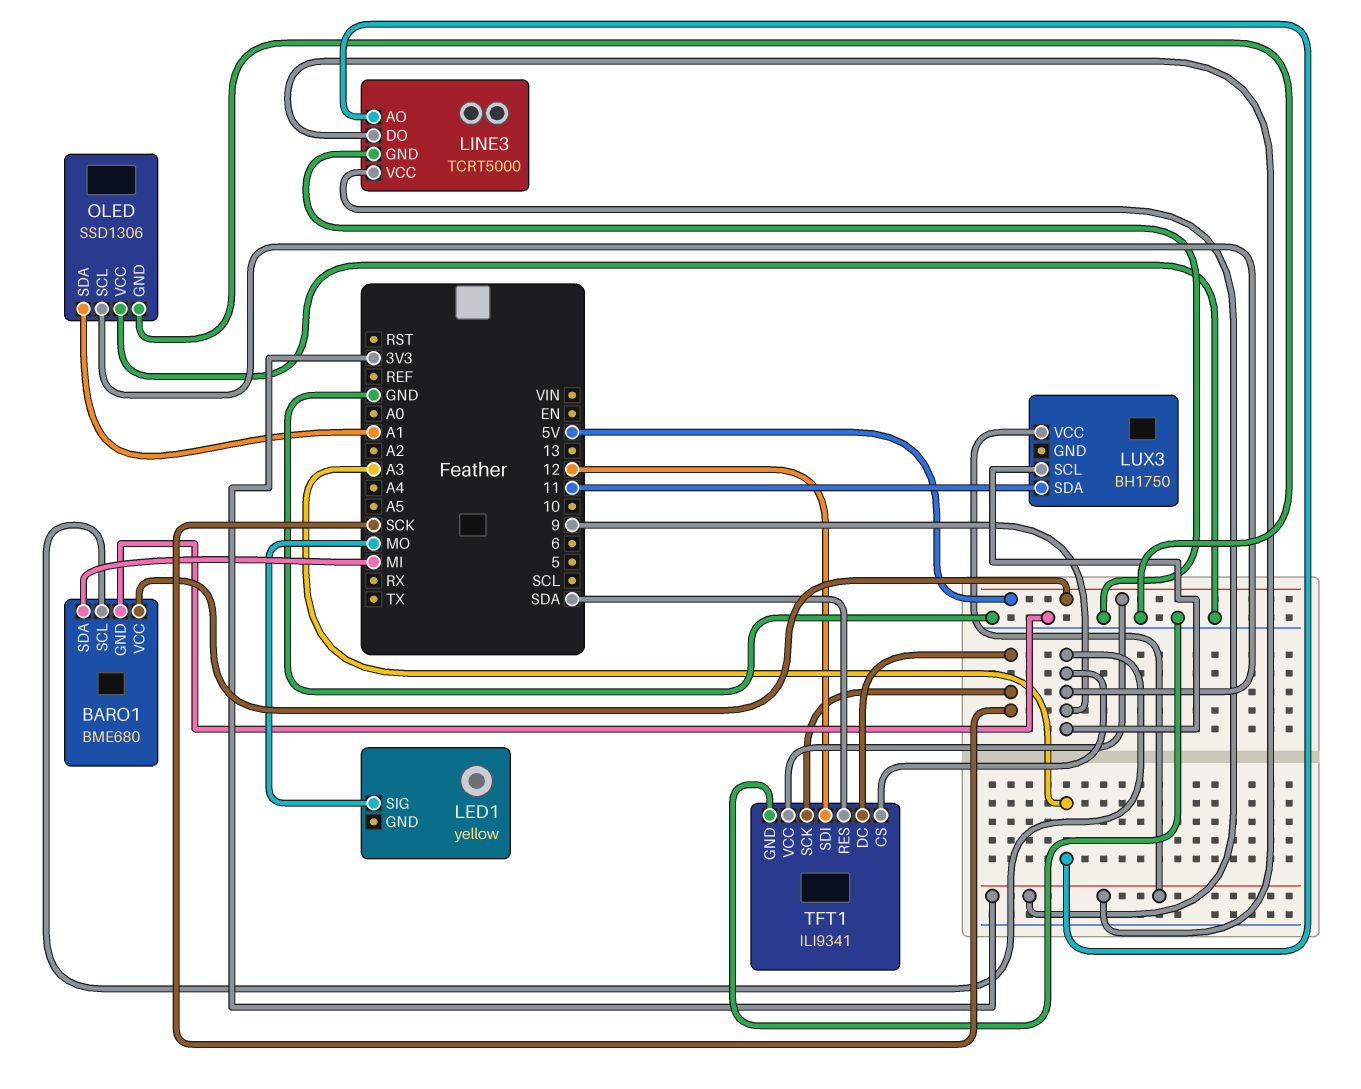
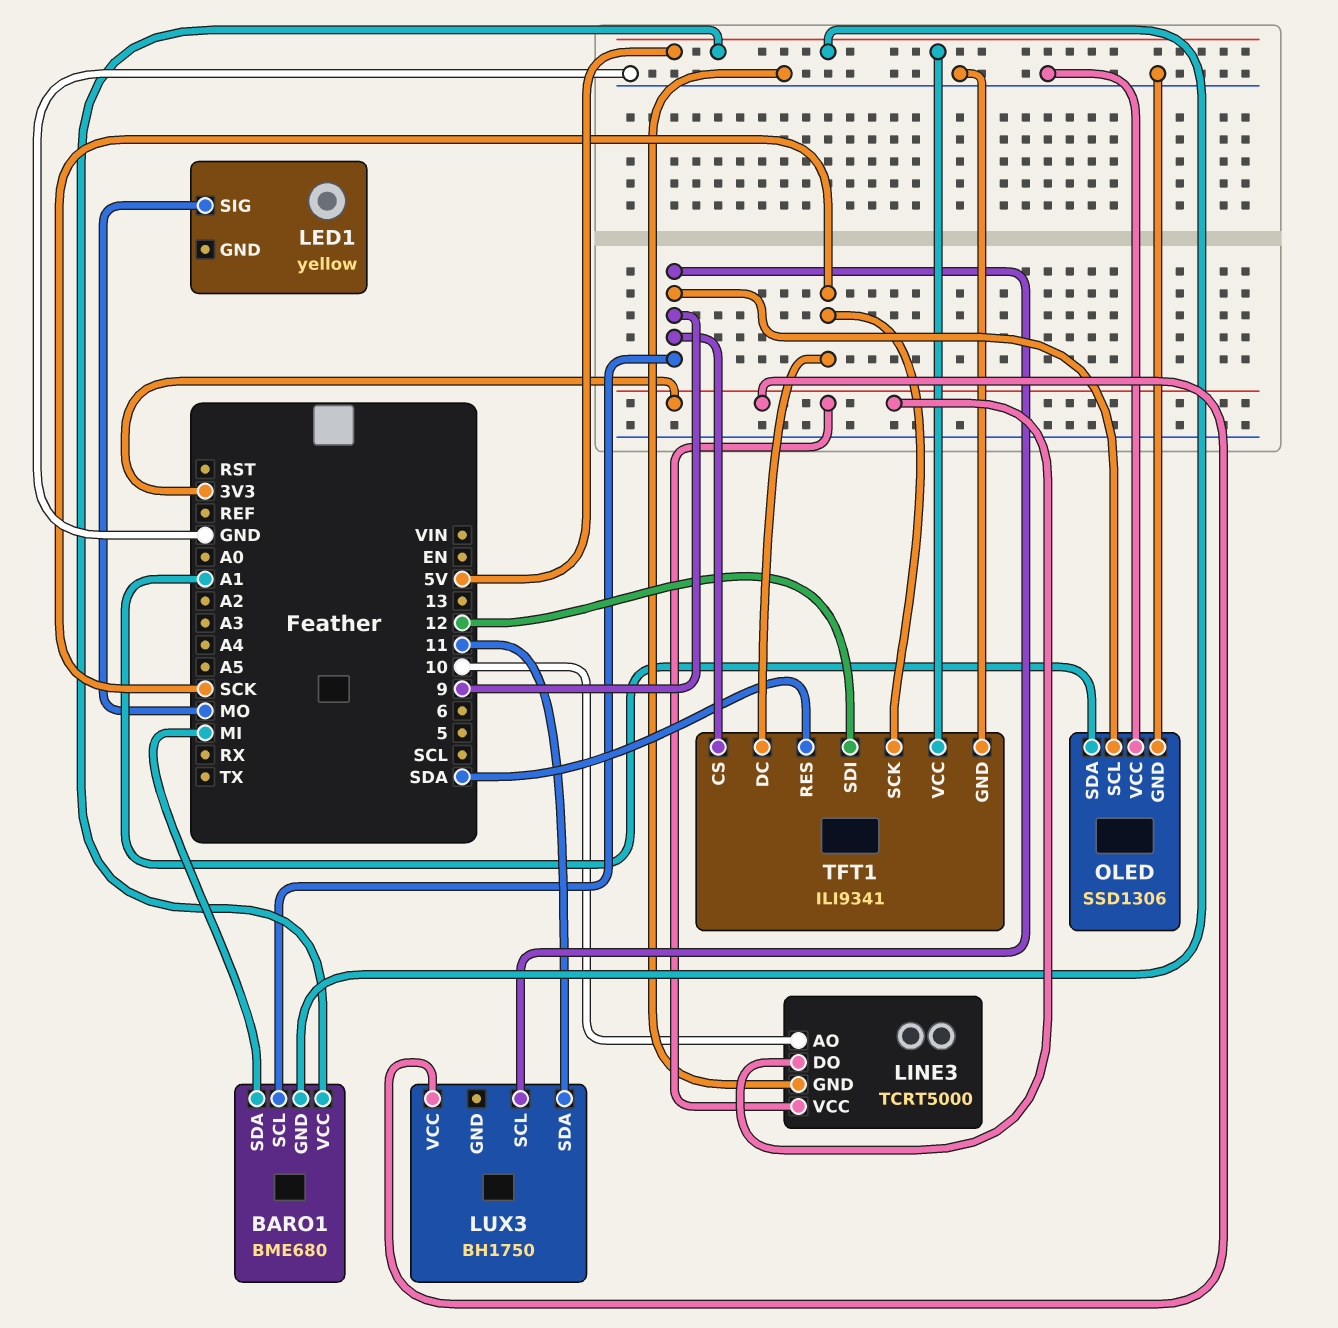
BARO1 pin GND: GND -> 5V
LINE3 pin AO: A3 -> 10

